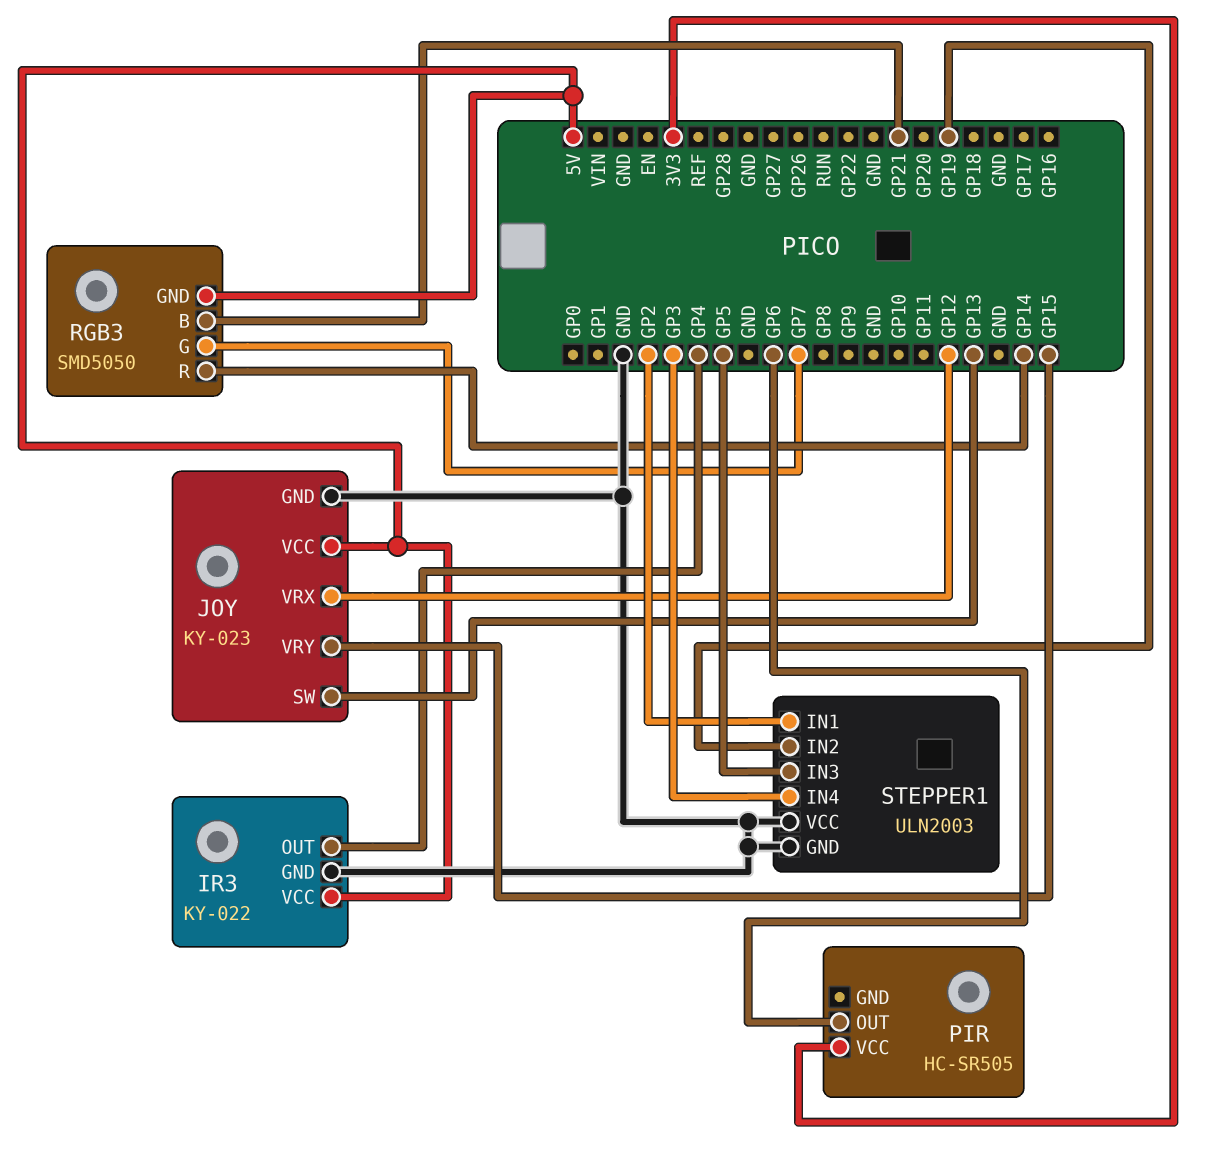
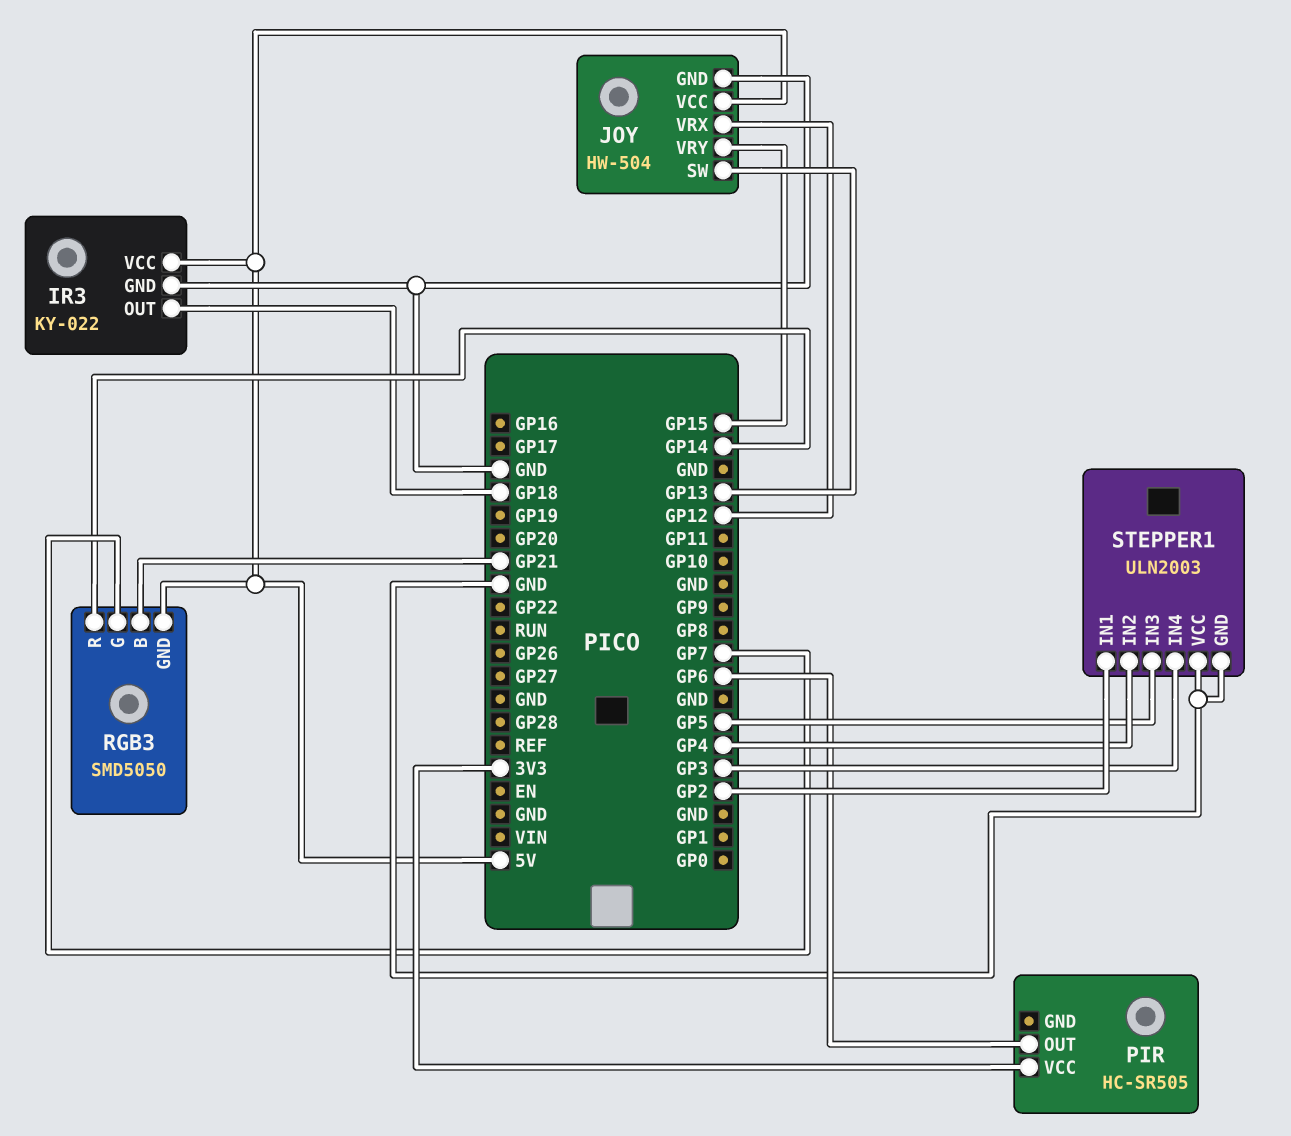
IR3 pin OUT: GP4 -> GP18
JOY: KY-023 -> HW-504
STEPPER1 pin IN2: GP19 -> GP4

